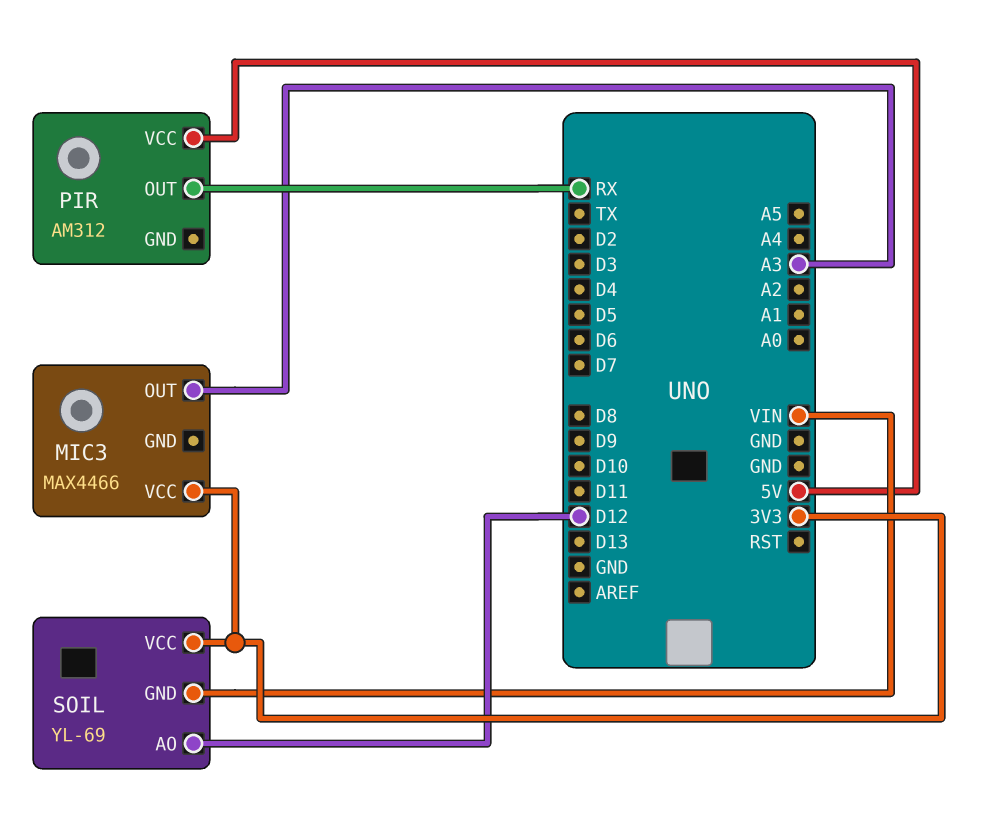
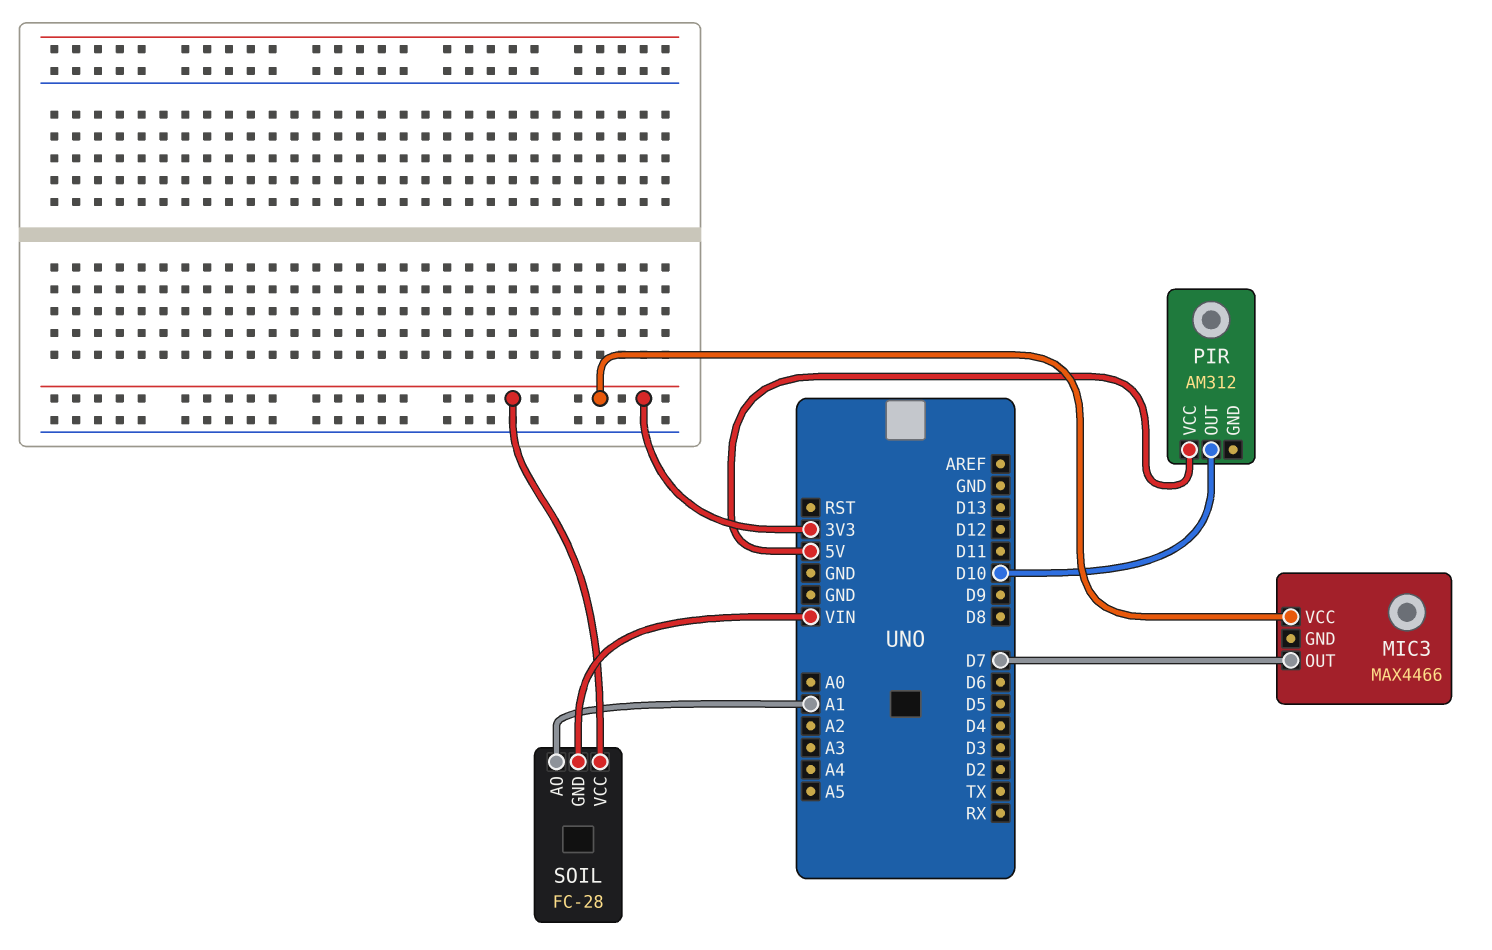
MIC3 pin OUT: A3 -> D7
PIR pin OUT: RX -> D10
SOIL: YL-69 -> FC-28
SOIL pin AO: D12 -> A1

